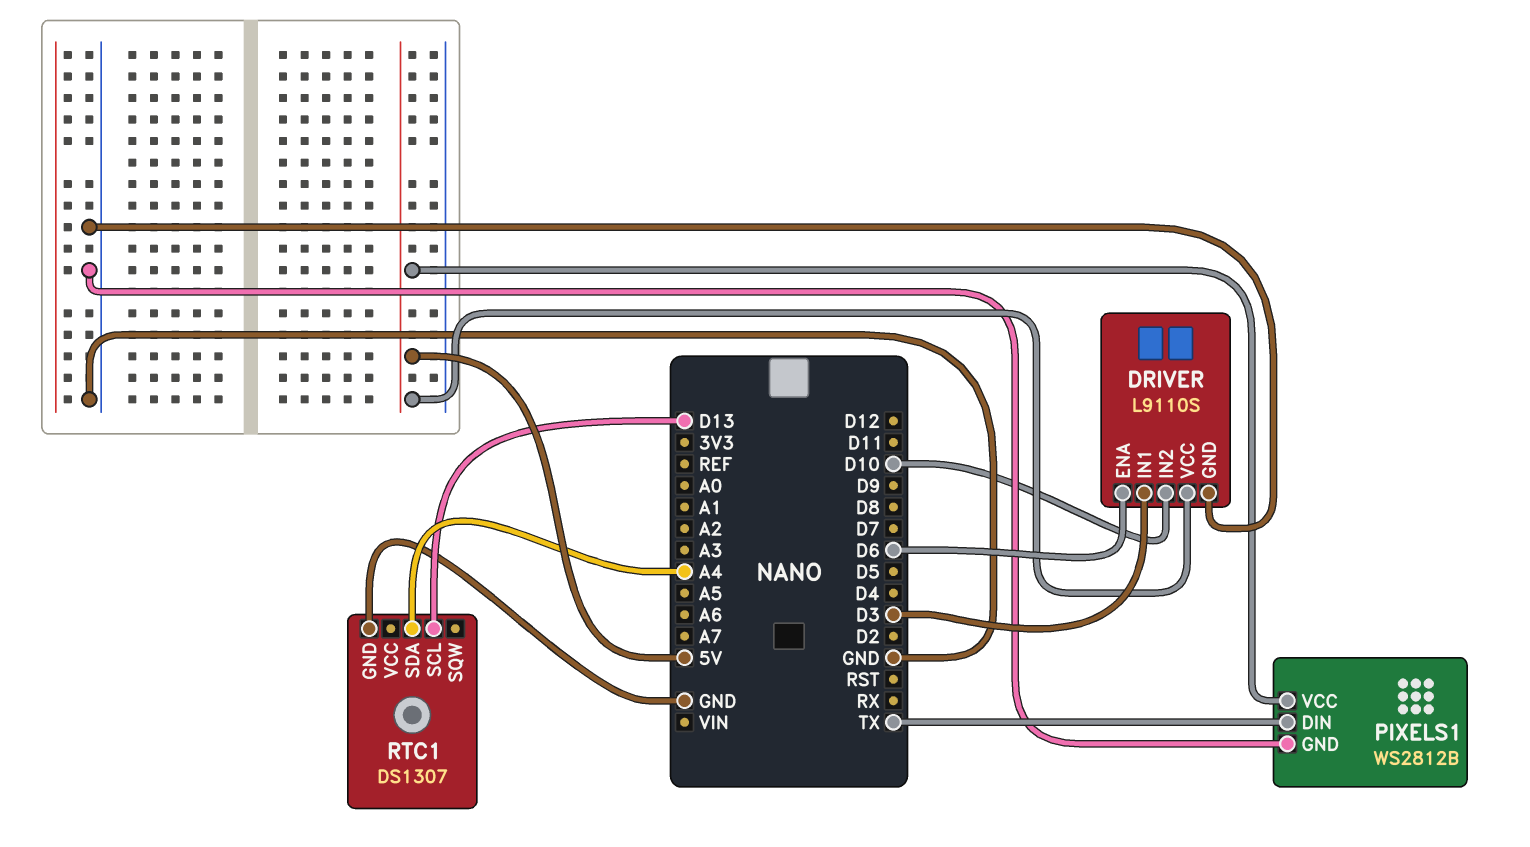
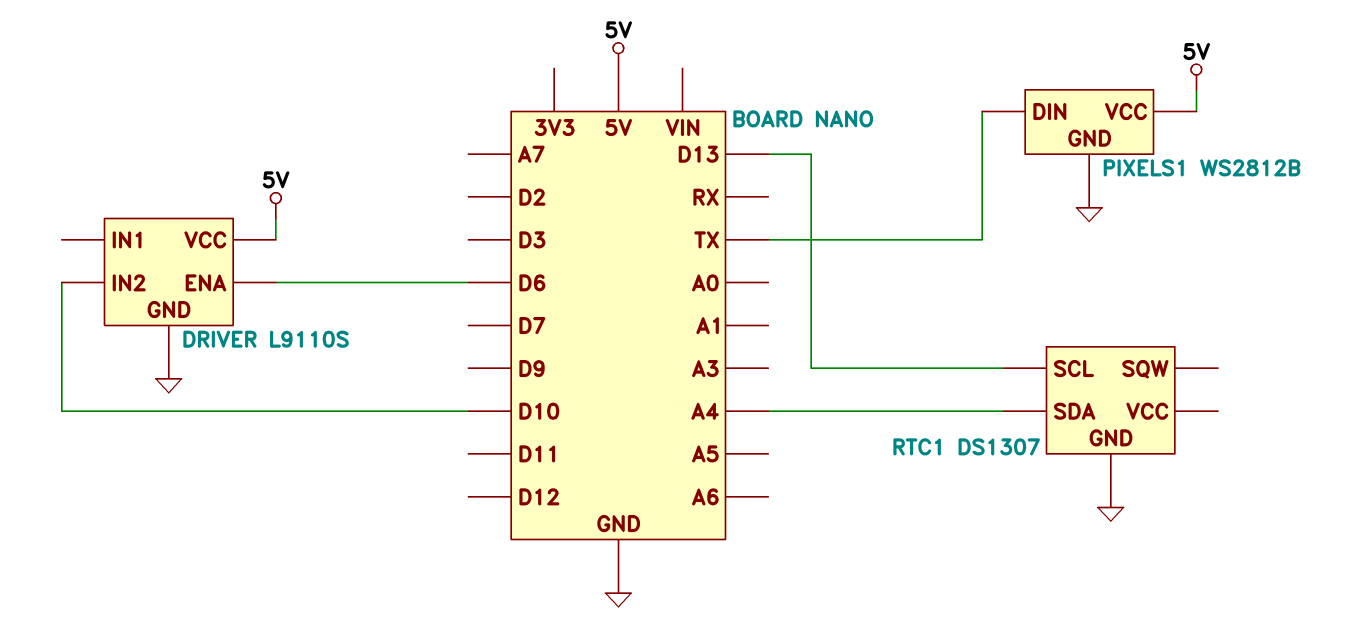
DRIVER pin IN1: D3 -> none

